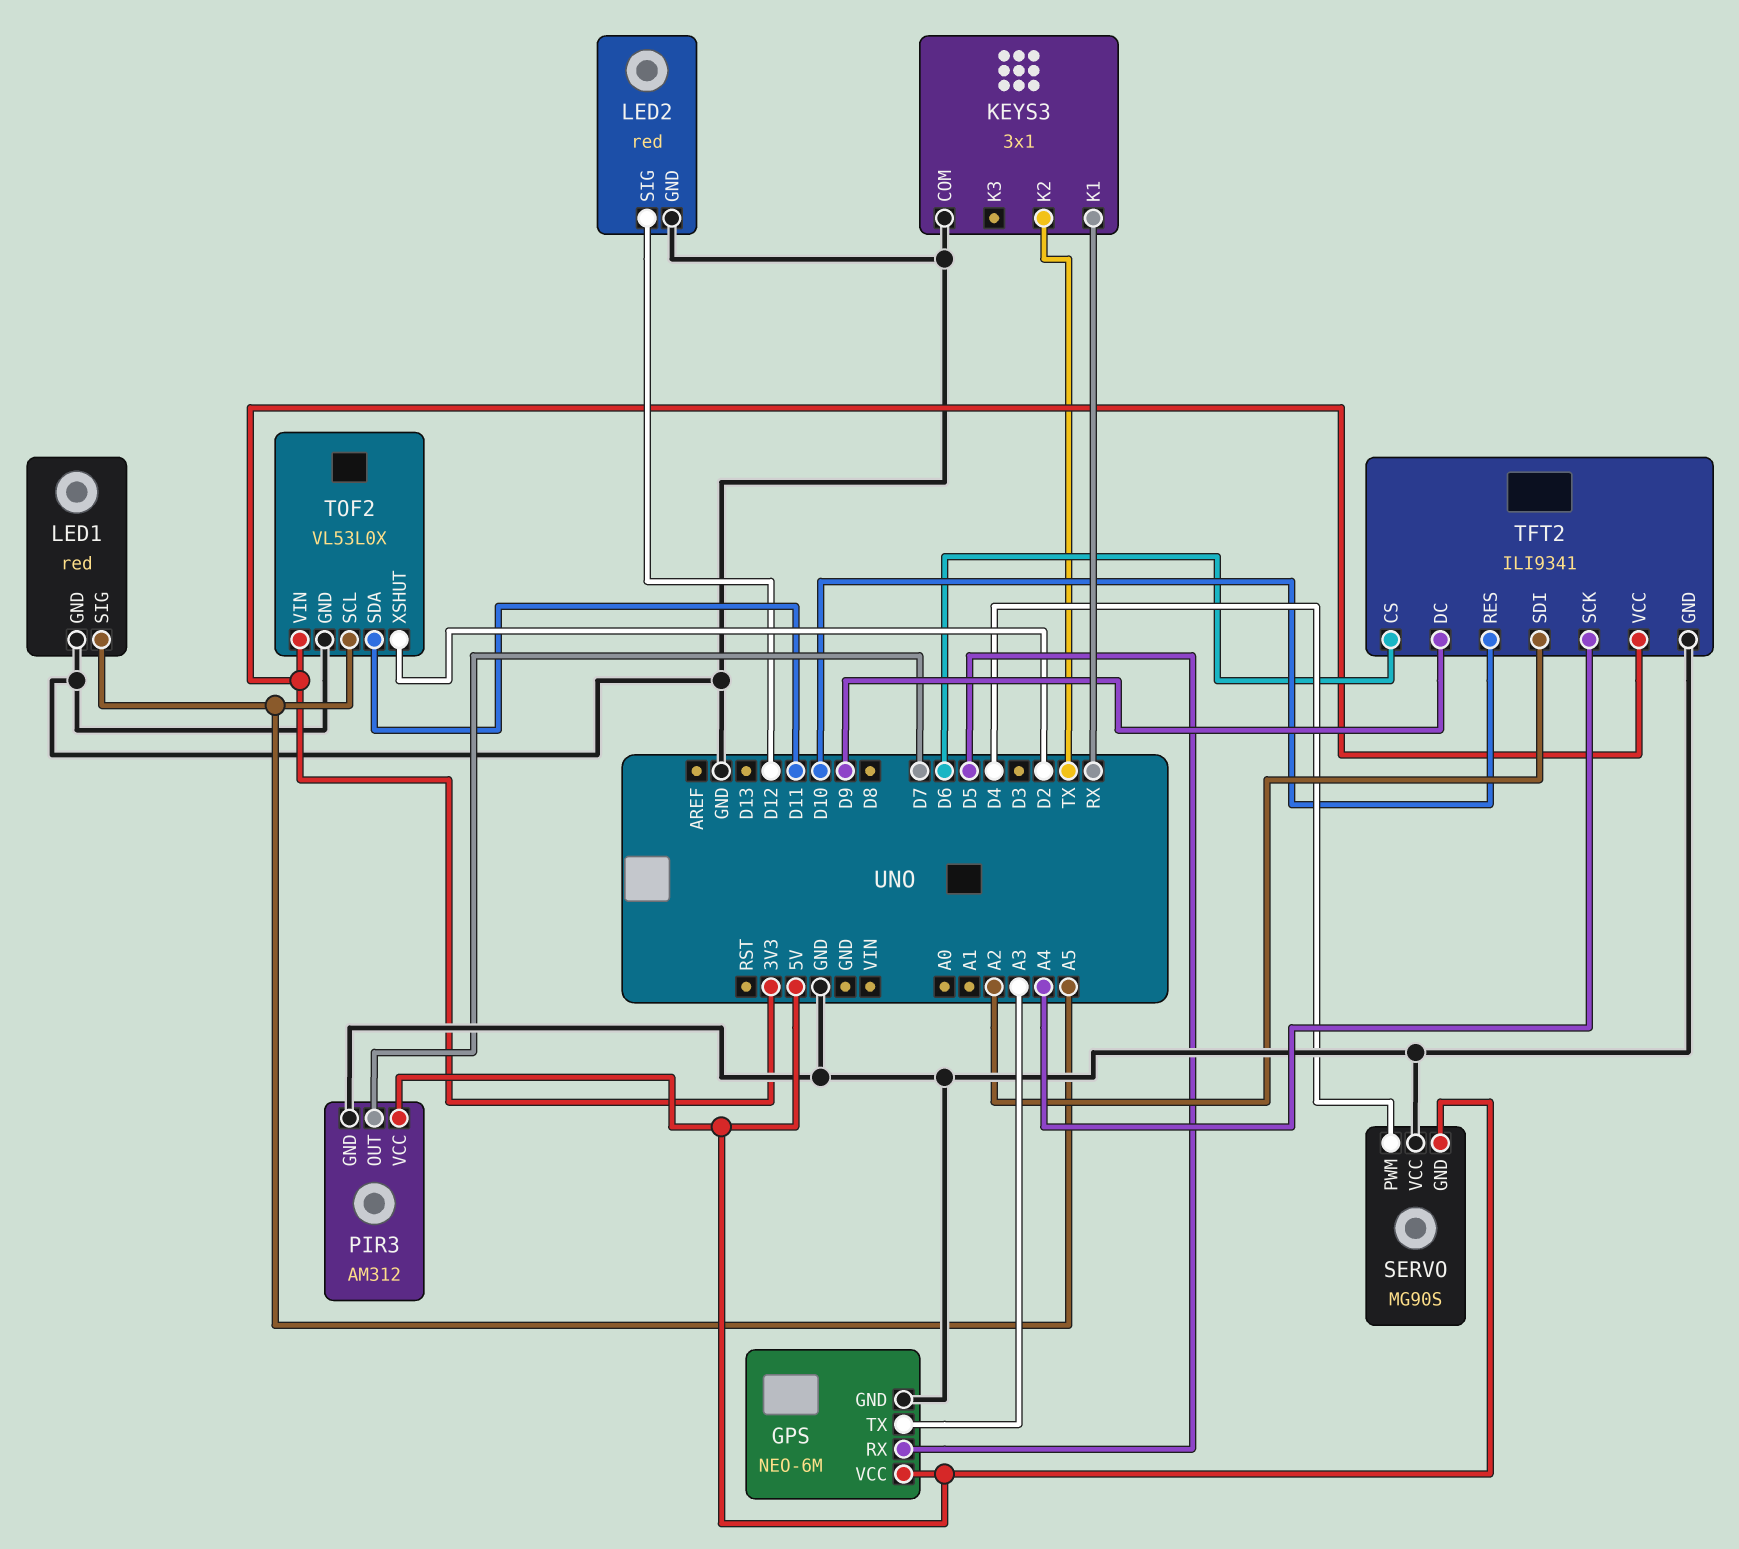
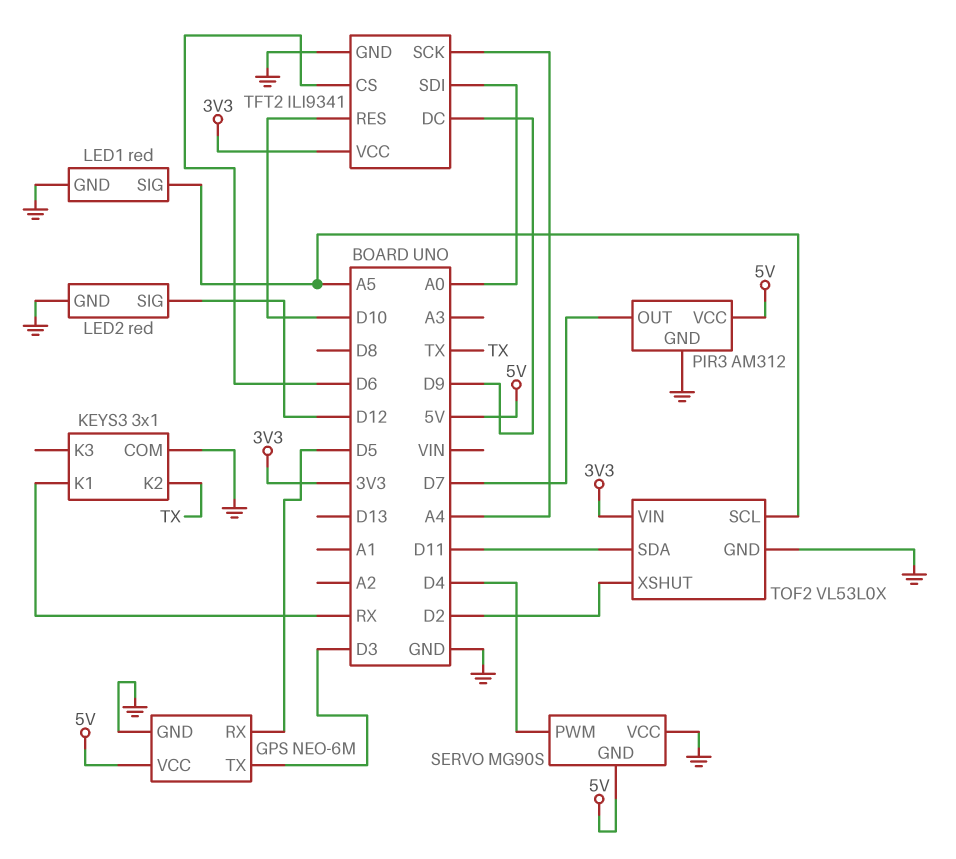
GPS pin TX: A3 -> D3
TFT2 pin SDI: A2 -> A0

